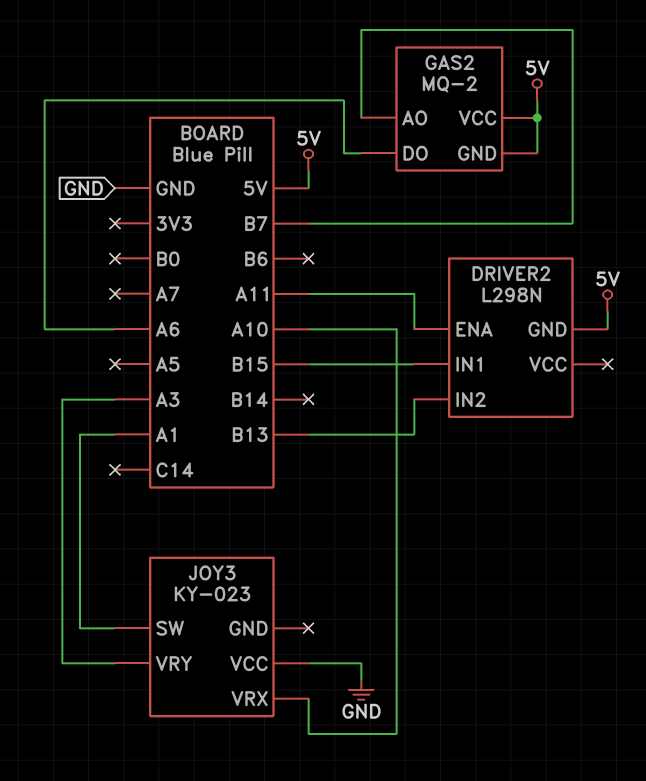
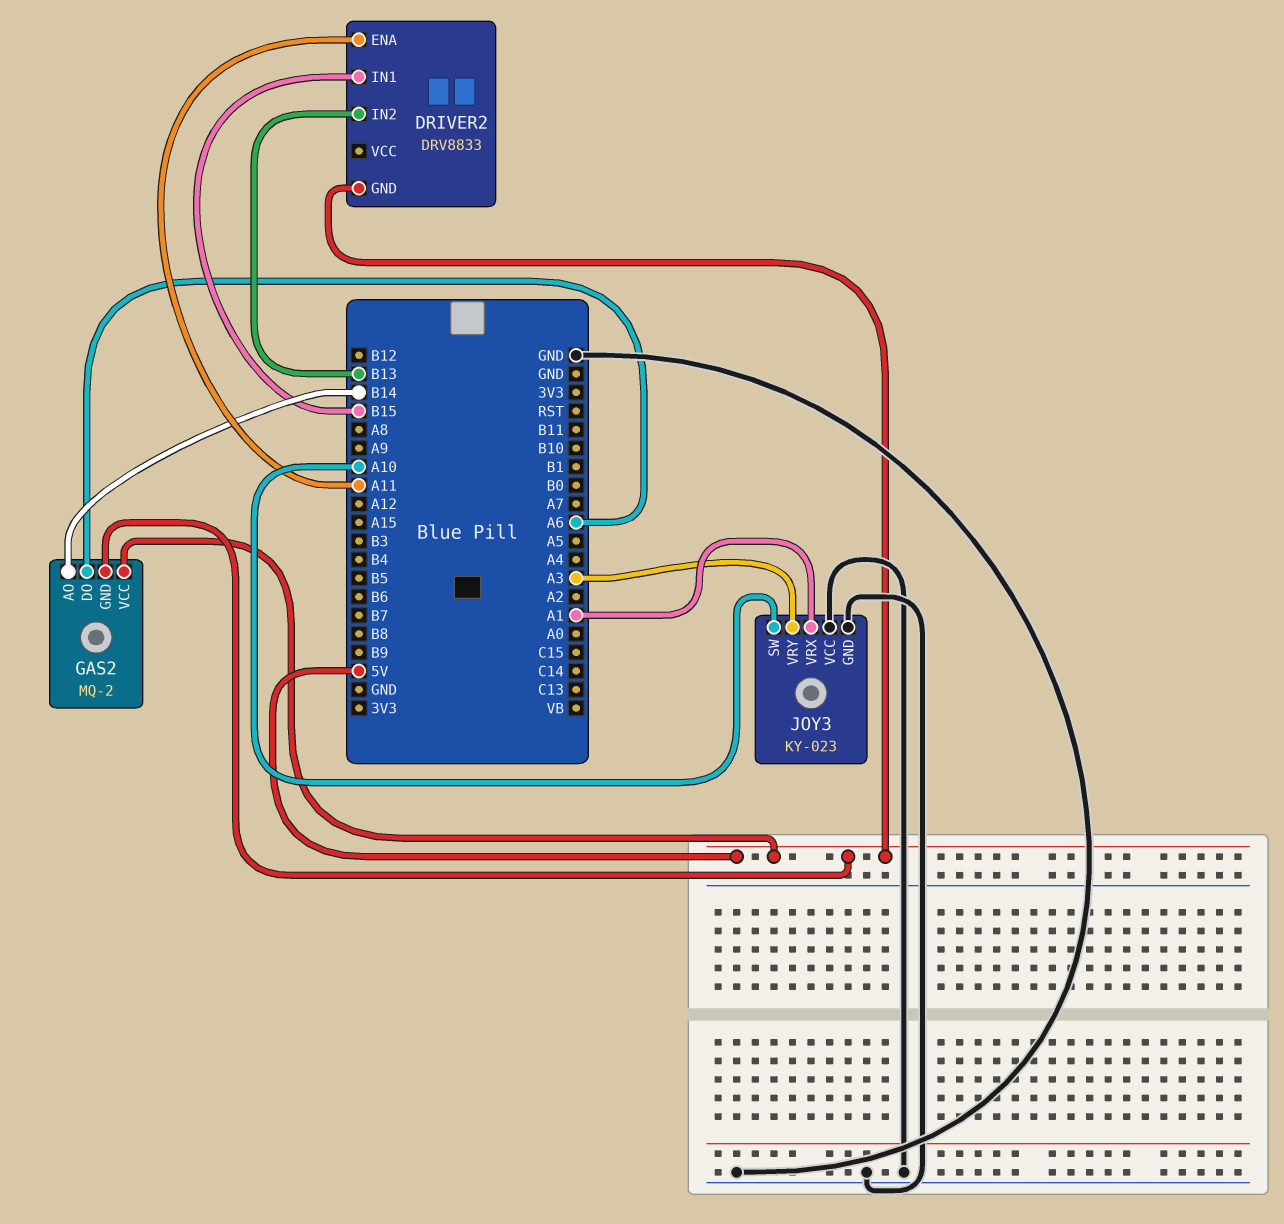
DRIVER2: L298N -> DRV8833
GAS2 pin AO: B7 -> B14
JOY3 pin GND: none -> GND
JOY3 pin SW: A1 -> A10
JOY3 pin VRX: A10 -> A1

